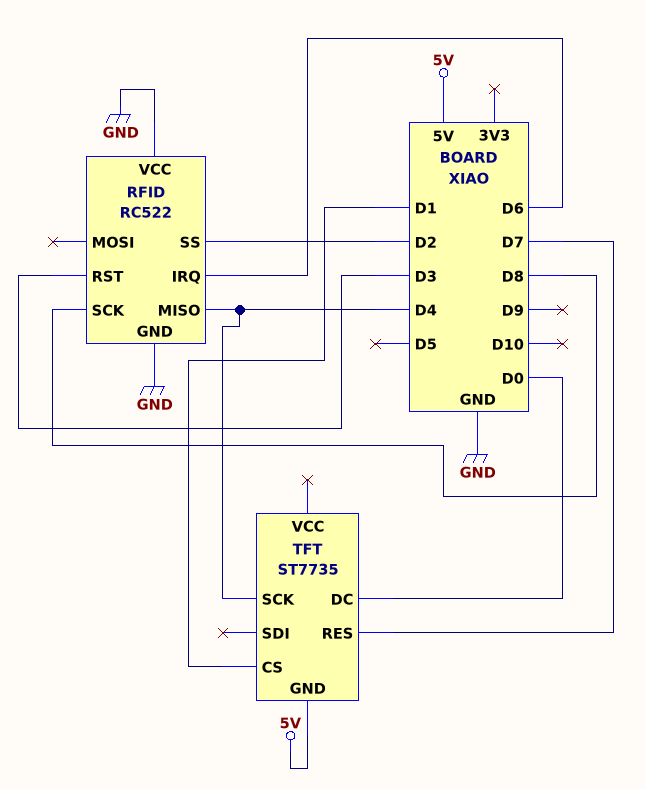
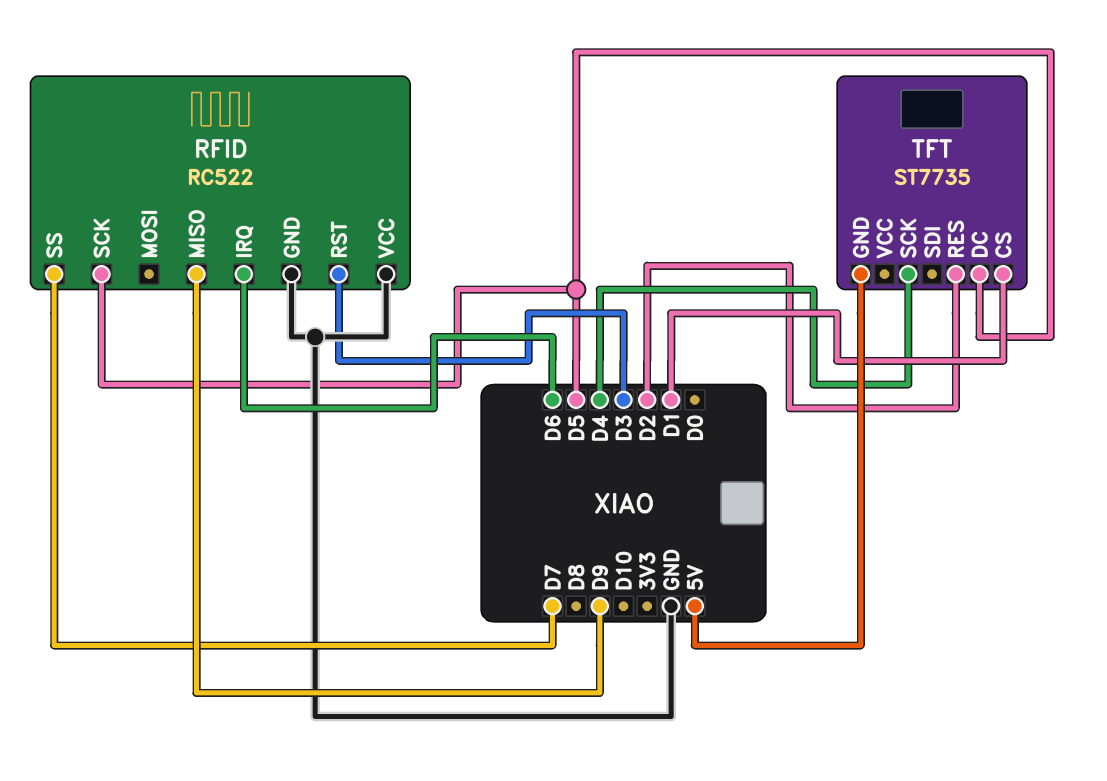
RFID pin MISO: D4 -> D9
RFID pin SCK: D8 -> D5
RFID pin SS: D2 -> D7
TFT pin DC: D0 -> D5
TFT pin RES: D7 -> D2

